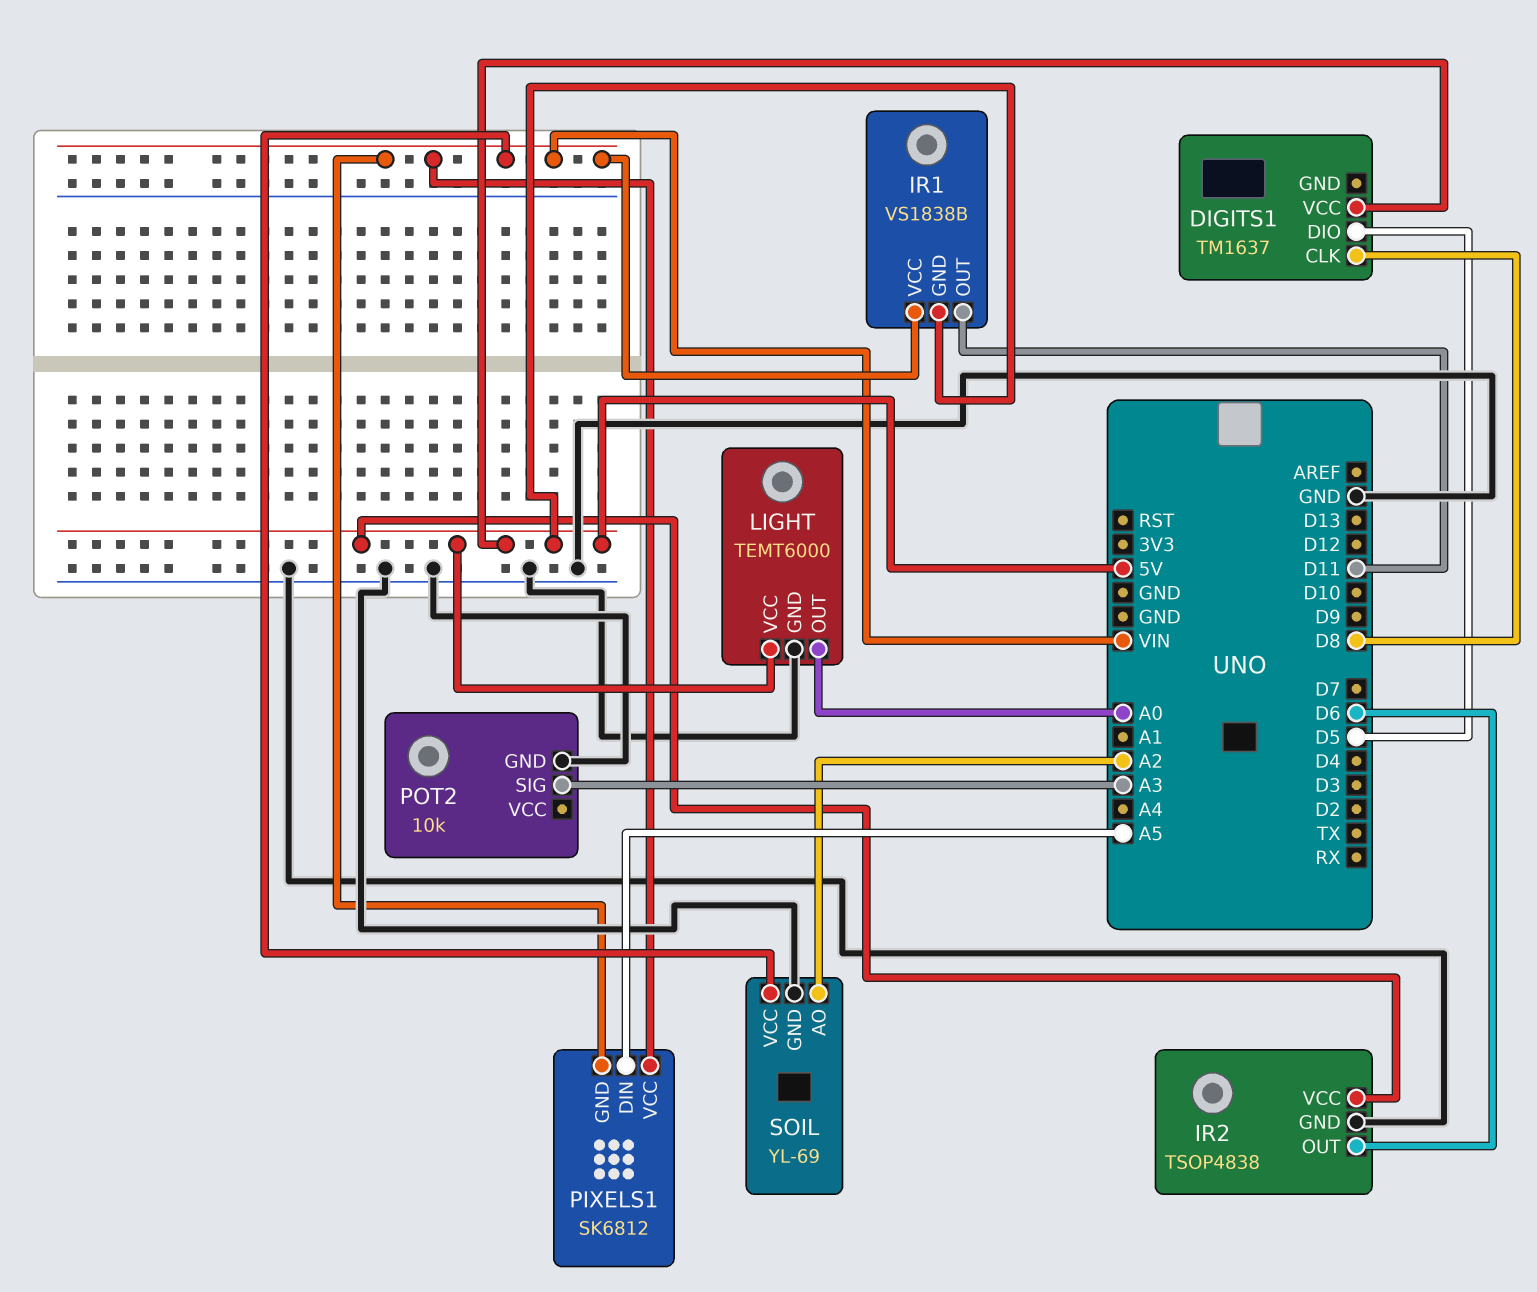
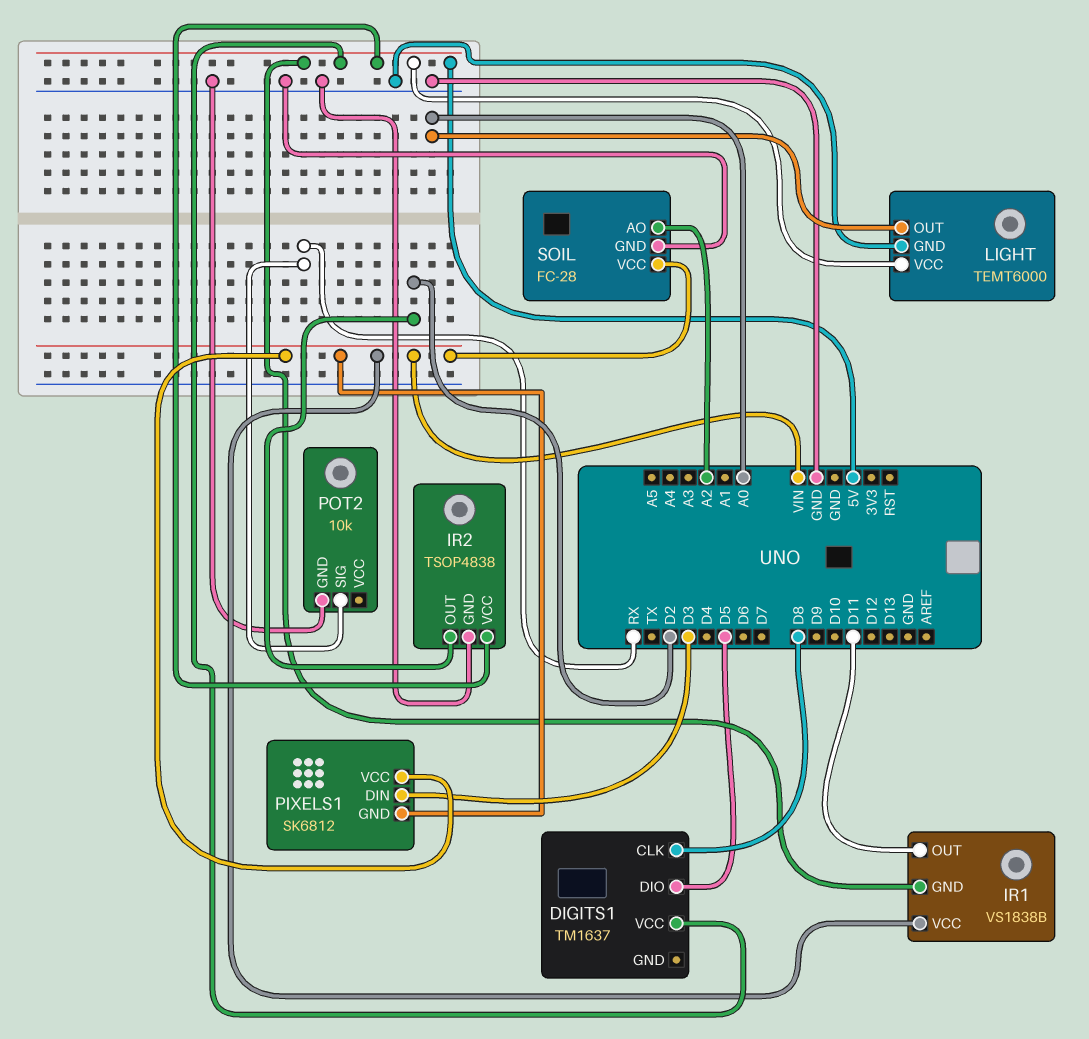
IR2 pin OUT: D6 -> D2
PIXELS1 pin DIN: A5 -> D3
POT2 pin SIG: A3 -> RX
SOIL: YL-69 -> FC-28

